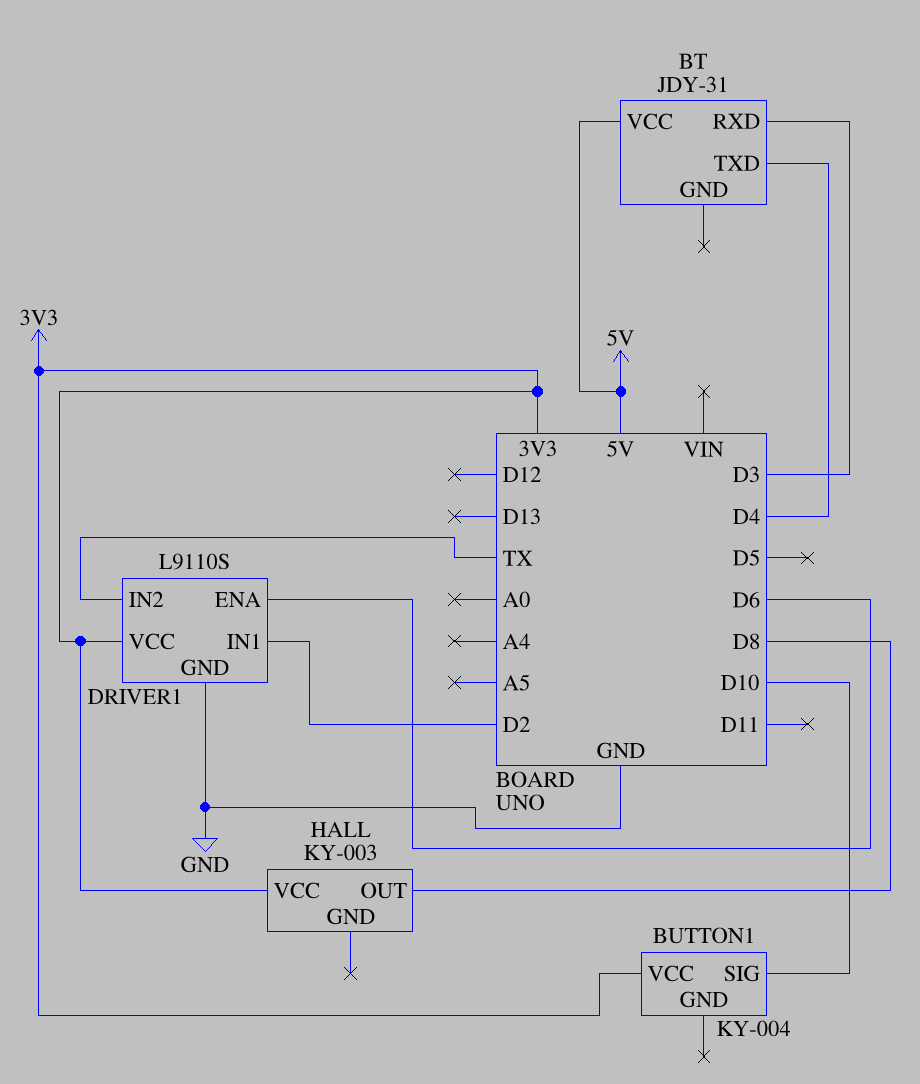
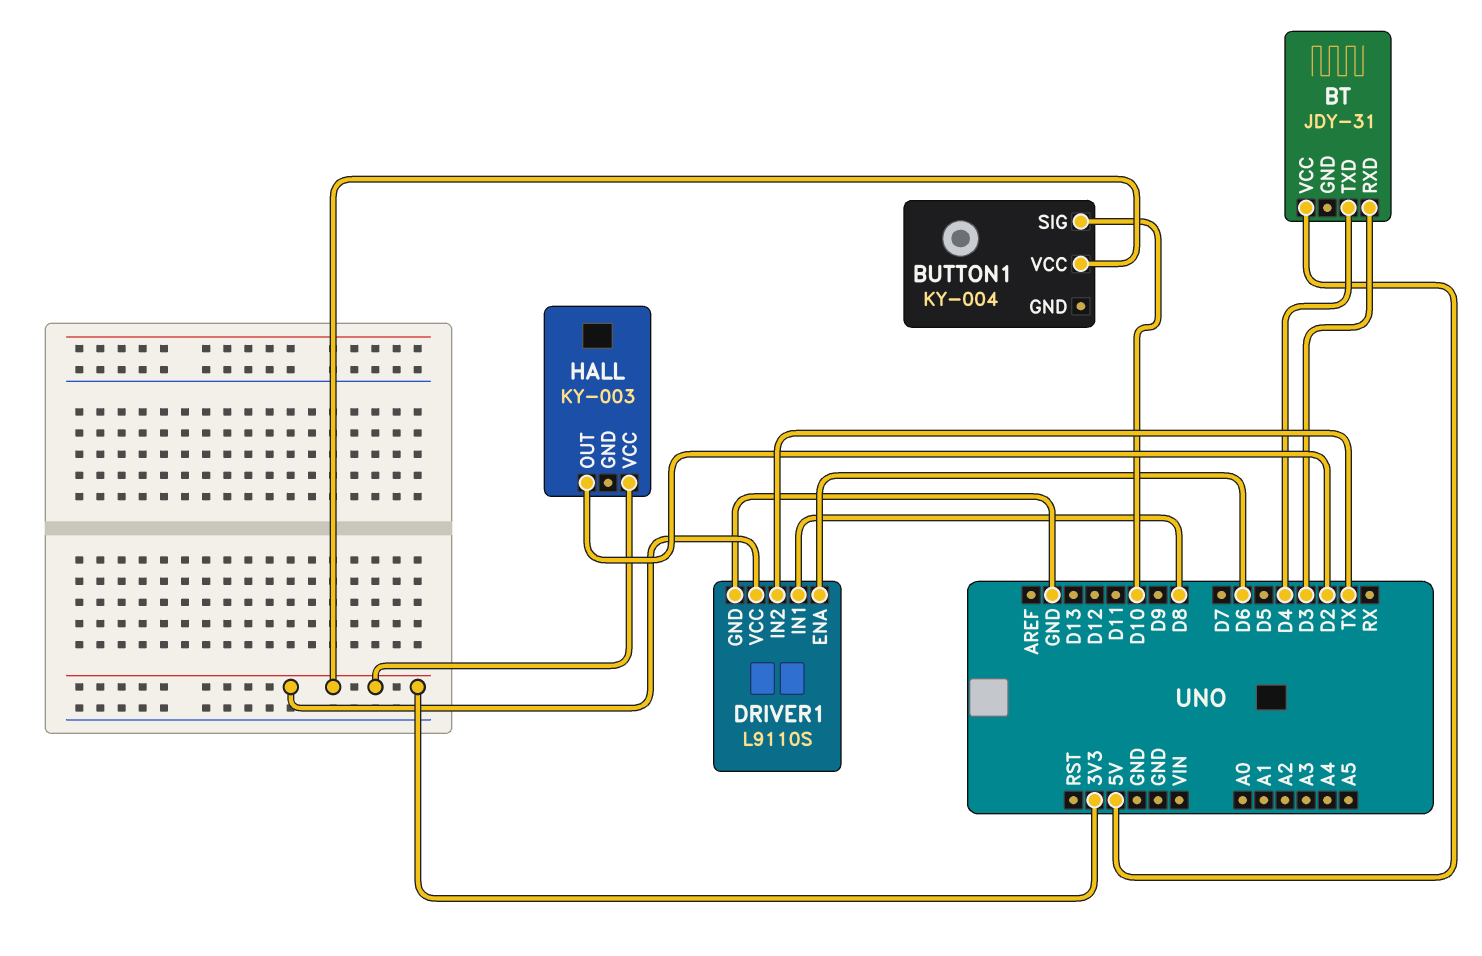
DRIVER1 pin IN1: D2 -> D8
HALL pin OUT: D8 -> D2

